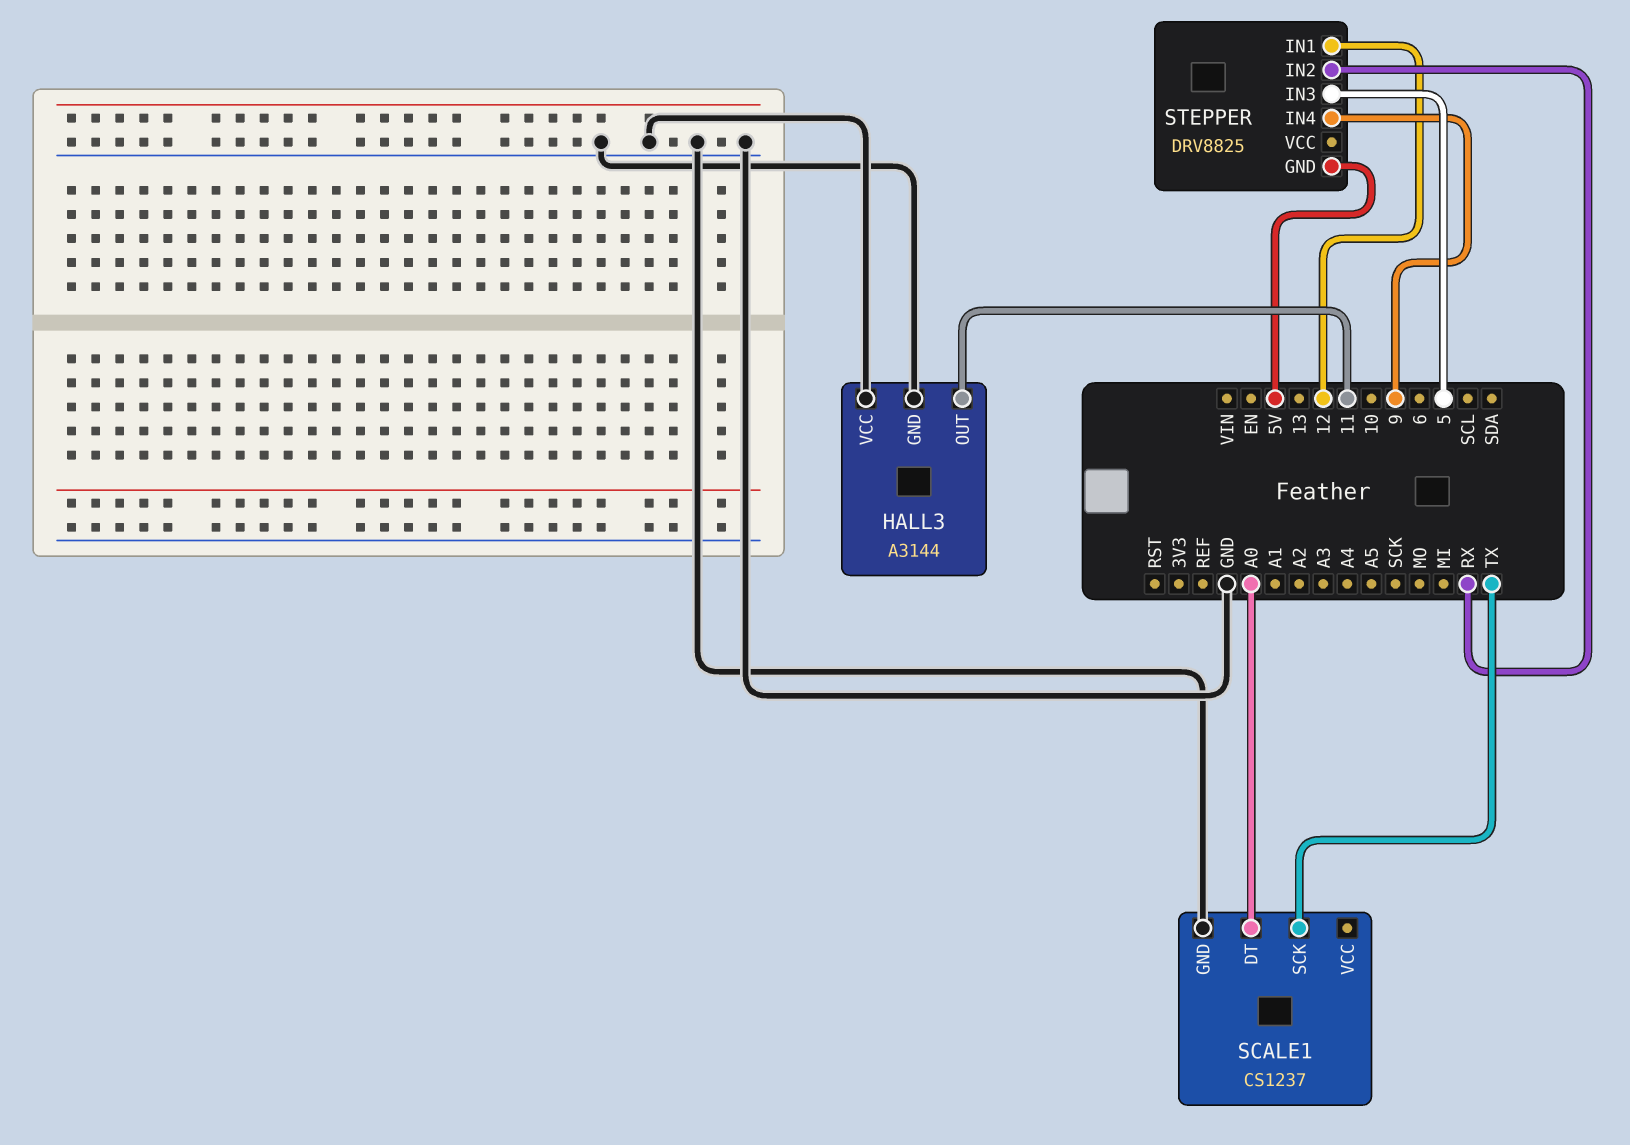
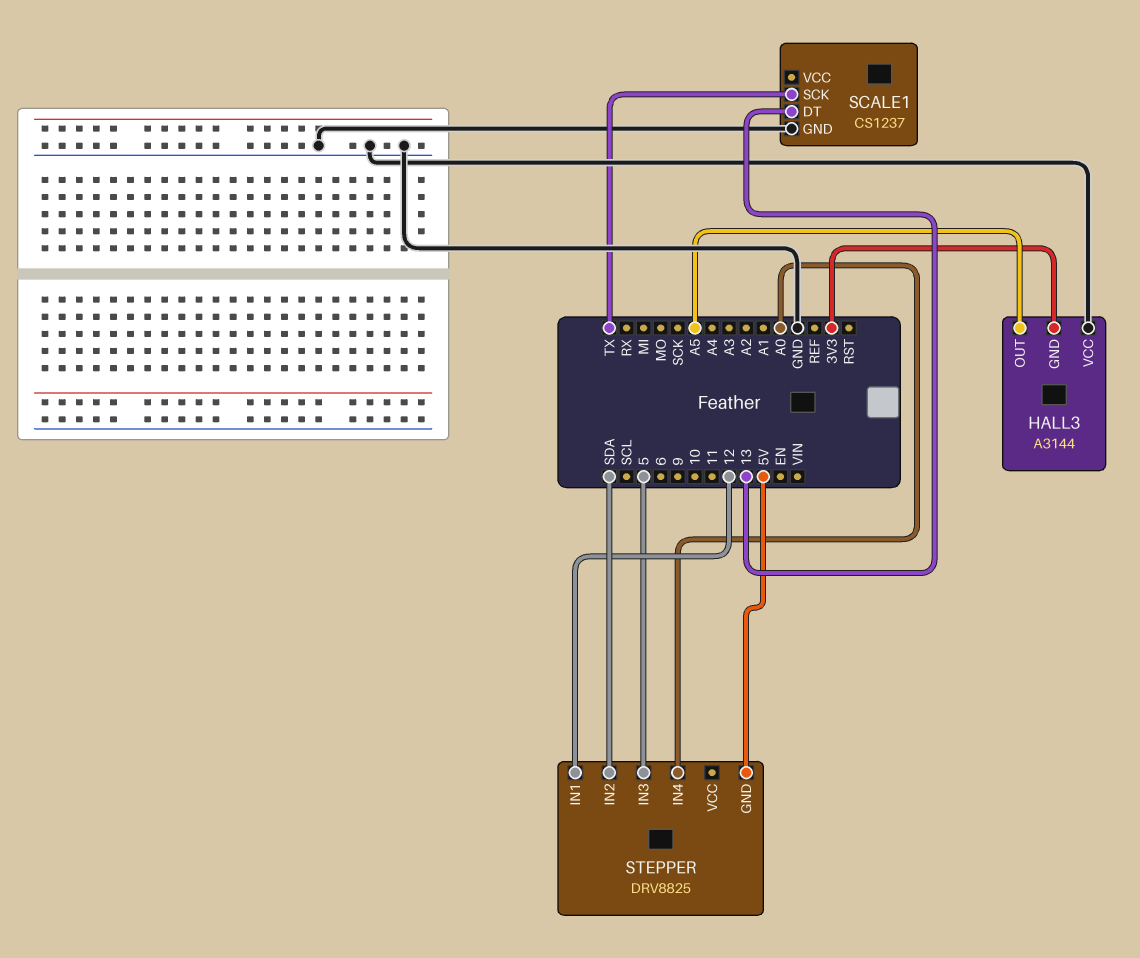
HALL3 pin GND: GND -> 3V3
HALL3 pin OUT: 11 -> A5
SCALE1 pin DT: A0 -> 13
STEPPER pin IN2: RX -> SDA
STEPPER pin IN4: 9 -> A0

